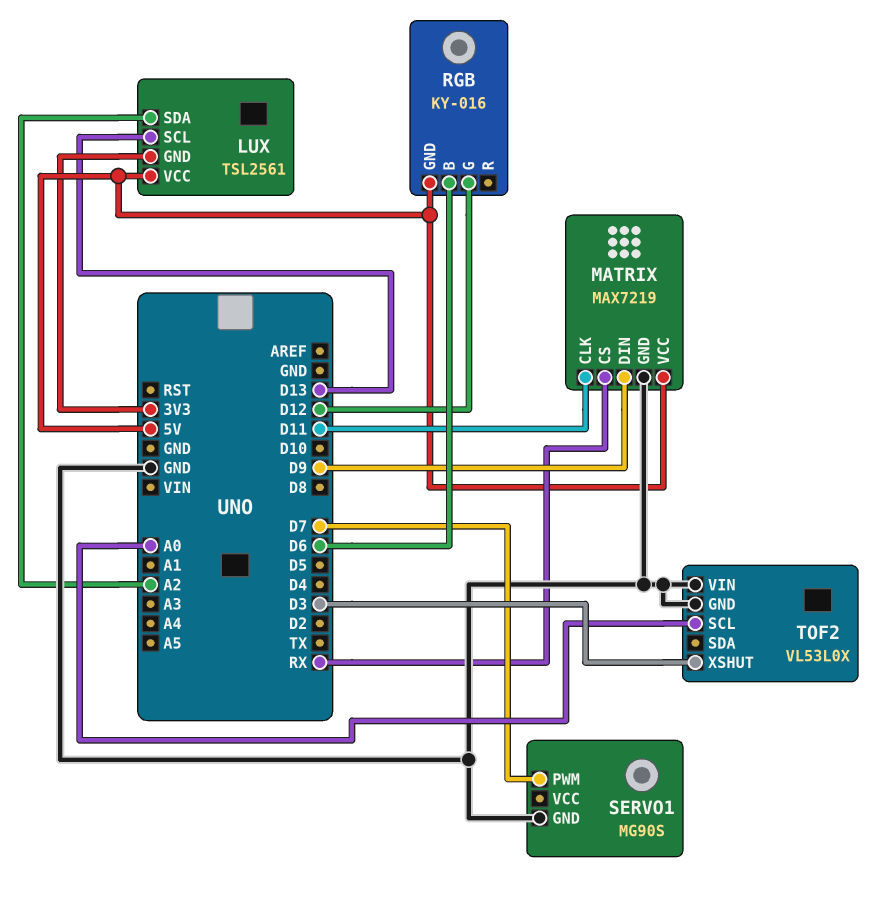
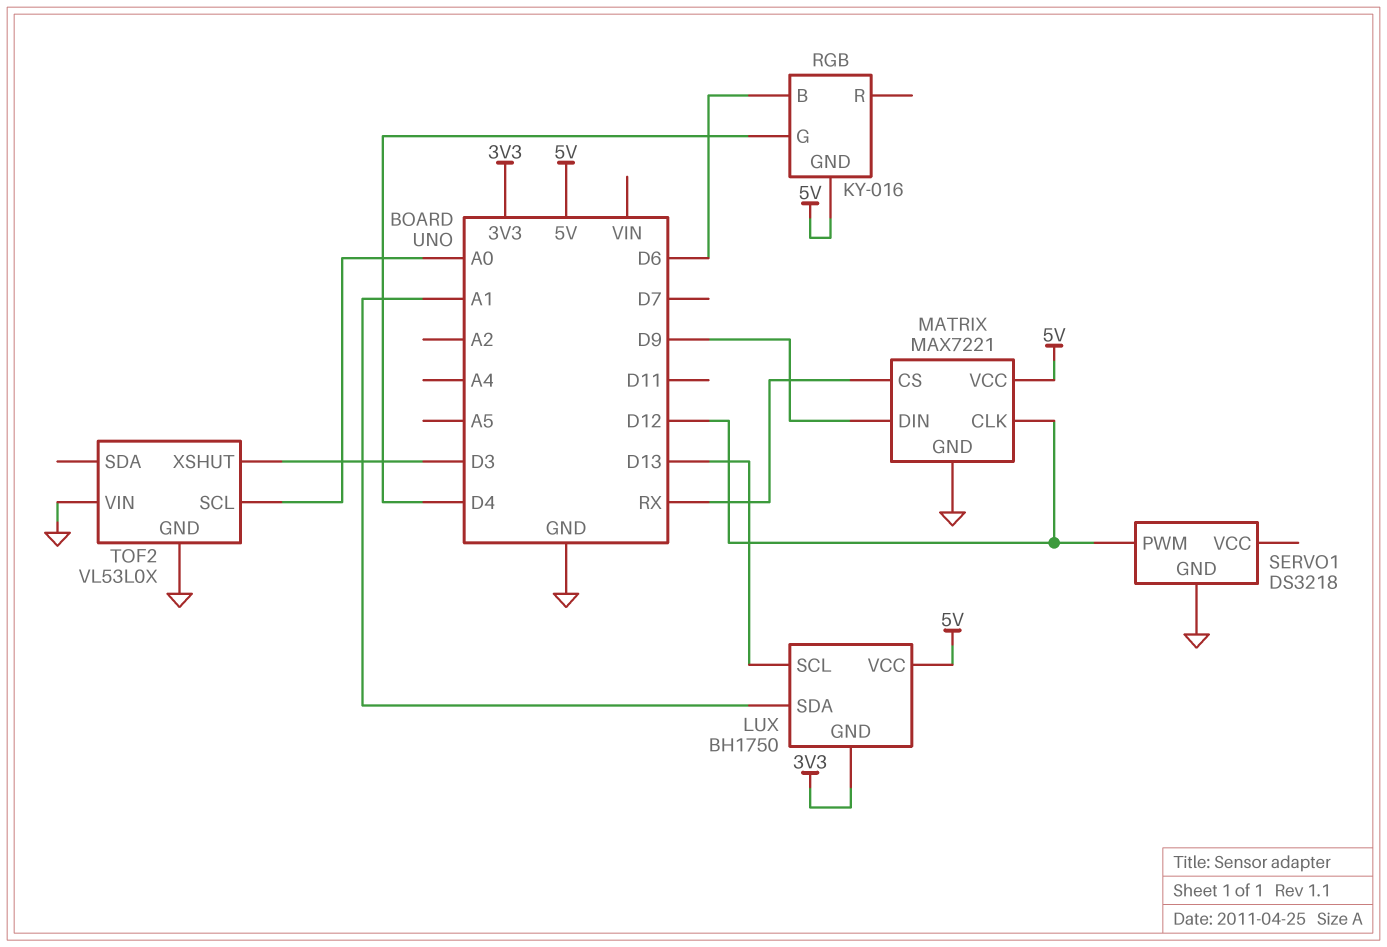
LUX: TSL2561 -> BH1750
LUX pin SDA: A2 -> A1
MATRIX: MAX7219 -> MAX7221
MATRIX pin CLK: D11 -> D12
RGB pin G: D12 -> D4
SERVO1: MG90S -> DS3218
SERVO1 pin PWM: D7 -> D12

